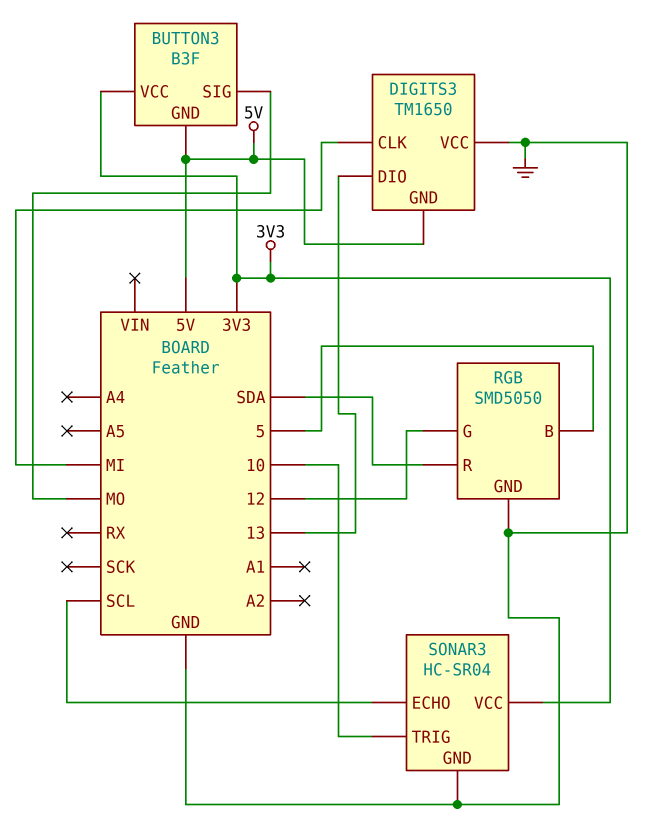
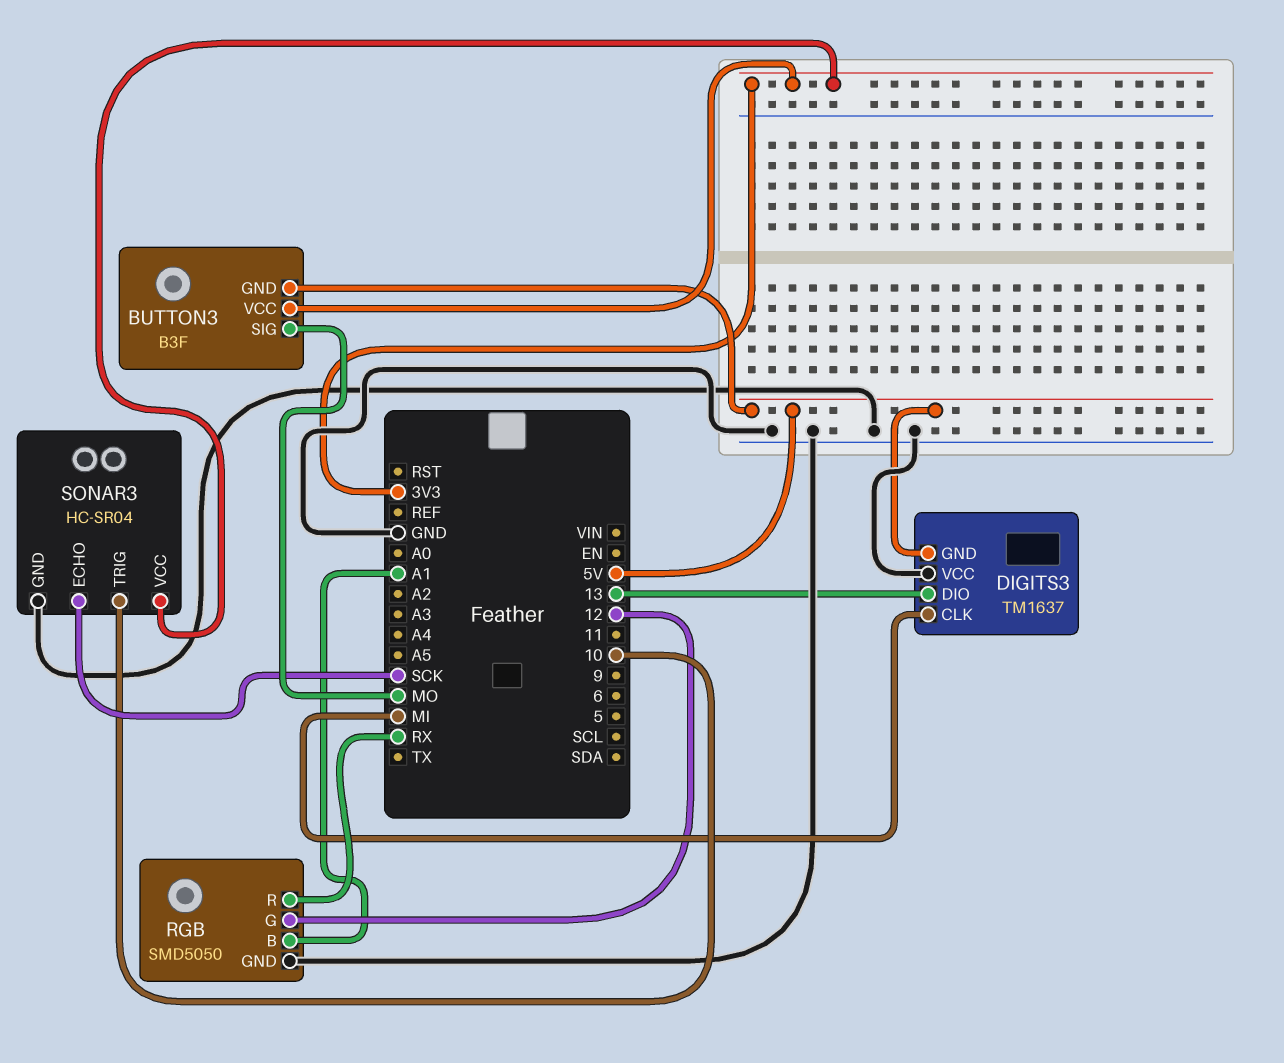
DIGITS3: TM1650 -> TM1637
RGB pin B: 5 -> A1
RGB pin R: SDA -> RX
SONAR3 pin ECHO: SCL -> SCK

